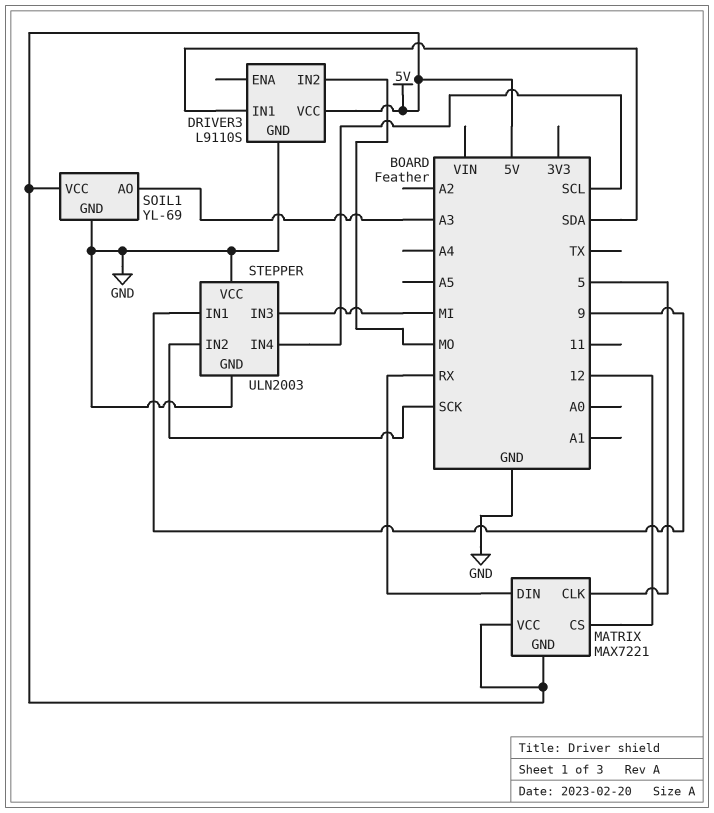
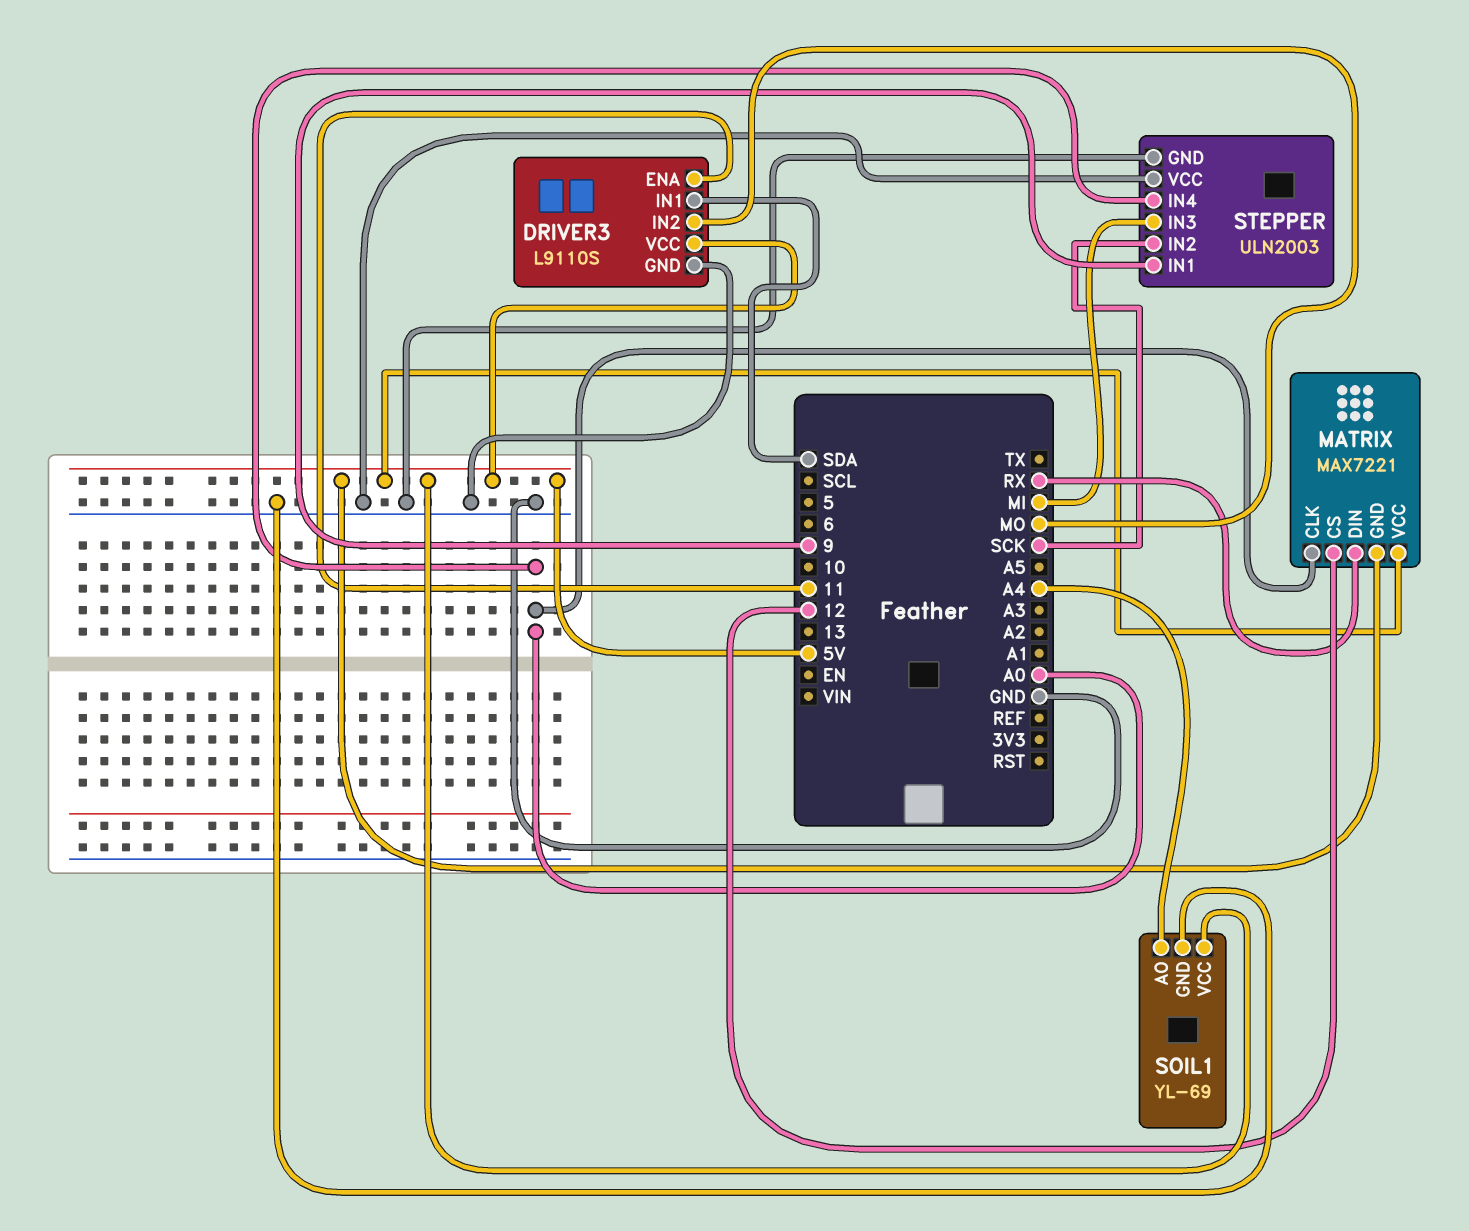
DRIVER3 pin ENA: none -> 11
MATRIX pin CLK: 5 -> A0
SOIL1 pin AO: A3 -> A4
STEPPER pin IN4: SCL -> A0

